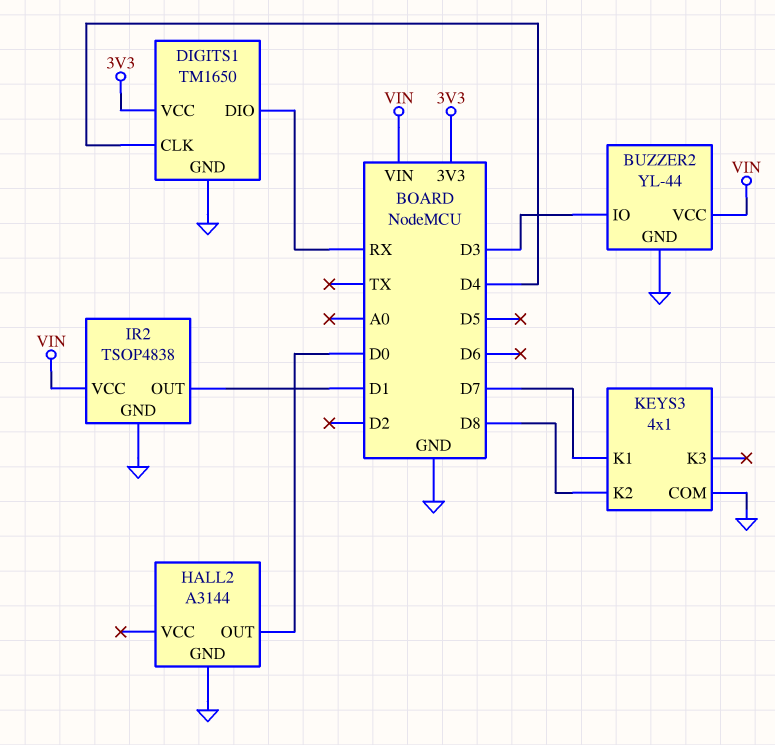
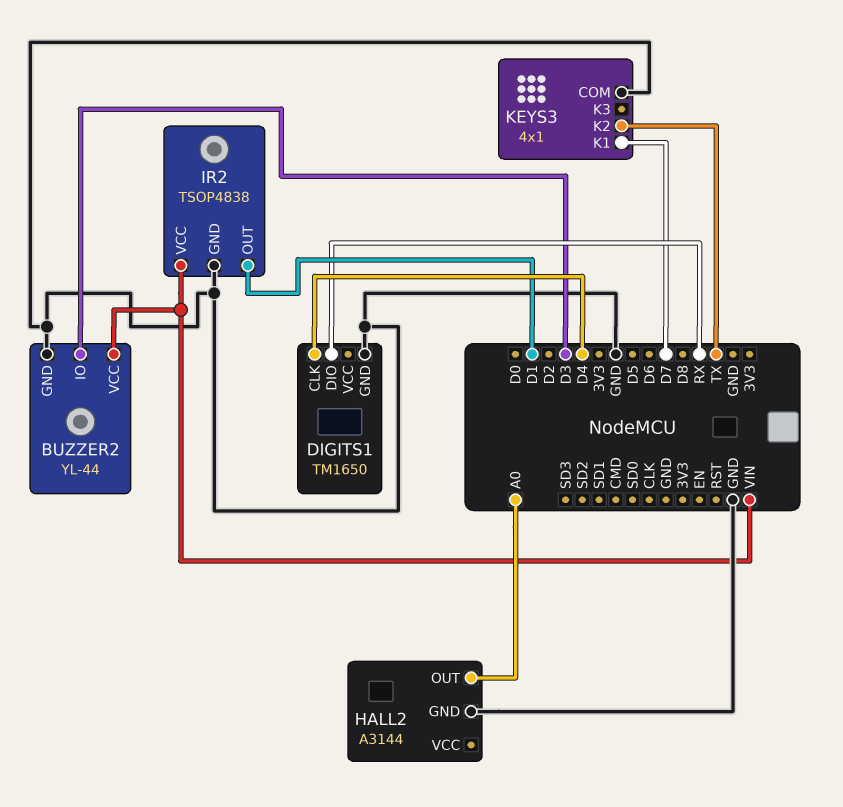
DIGITS1 pin VCC: 3V3 -> none
HALL2 pin OUT: D0 -> A0
KEYS3 pin K2: D8 -> TX

